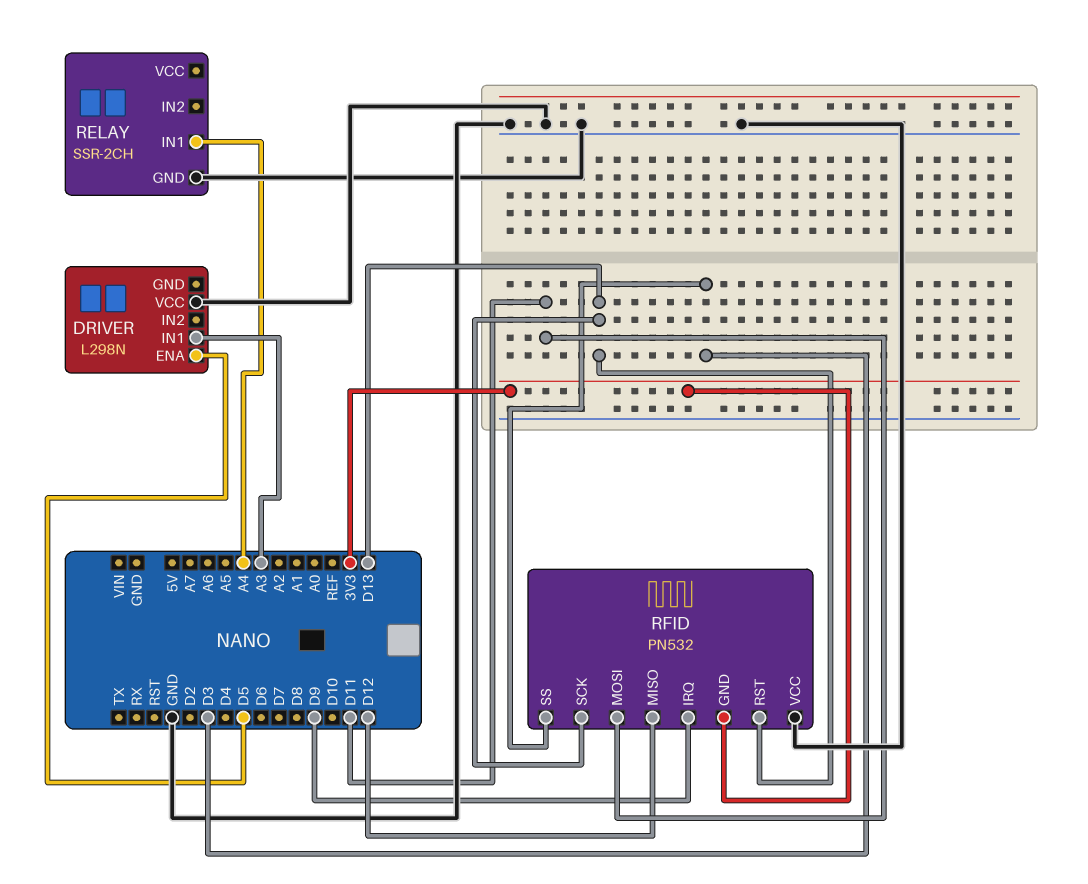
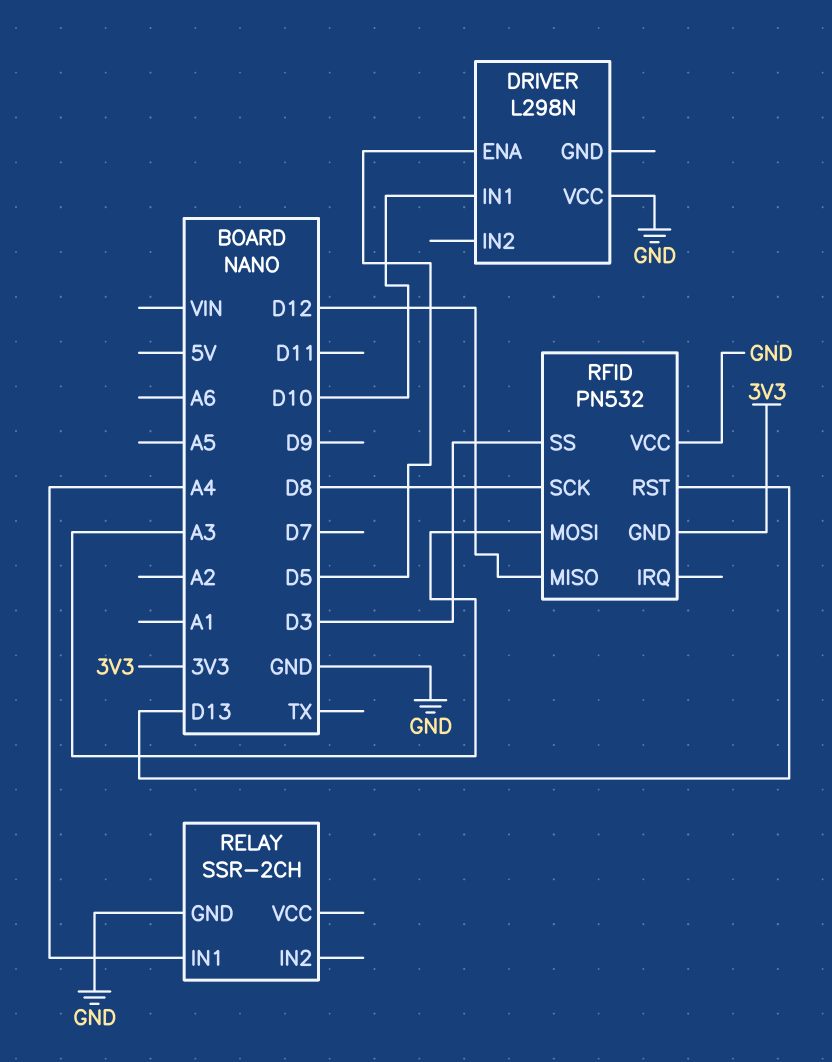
DRIVER pin IN1: A3 -> D10
RFID pin IRQ: D9 -> none
RFID pin MOSI: D11 -> A3
RFID pin SCK: D13 -> D8

